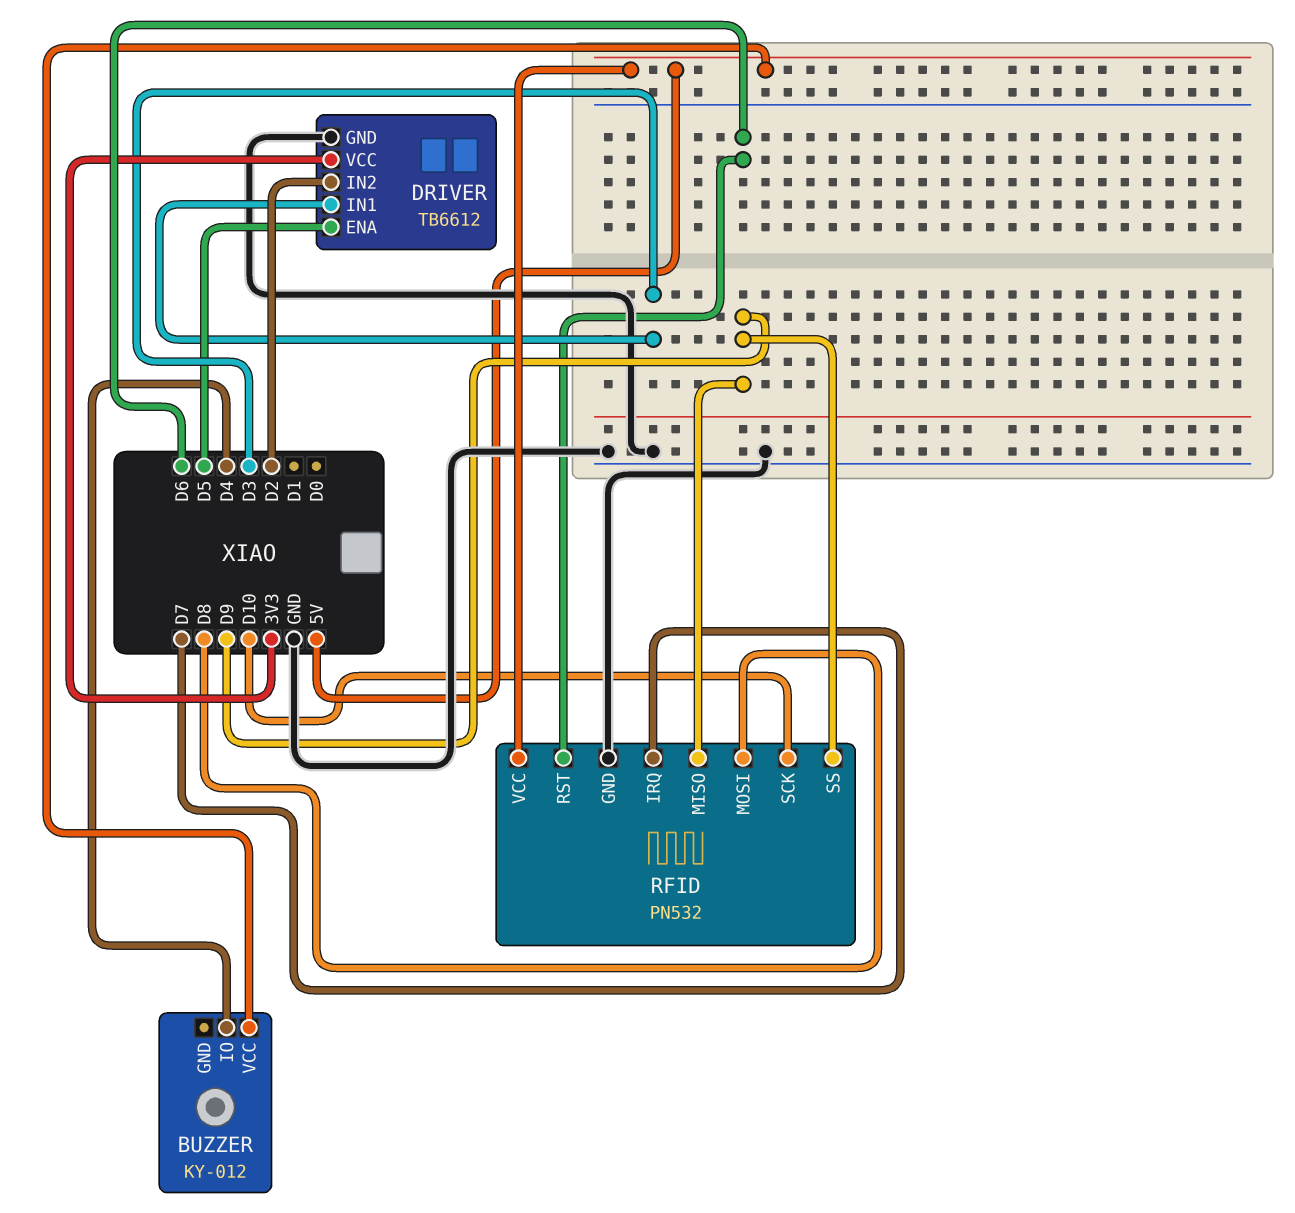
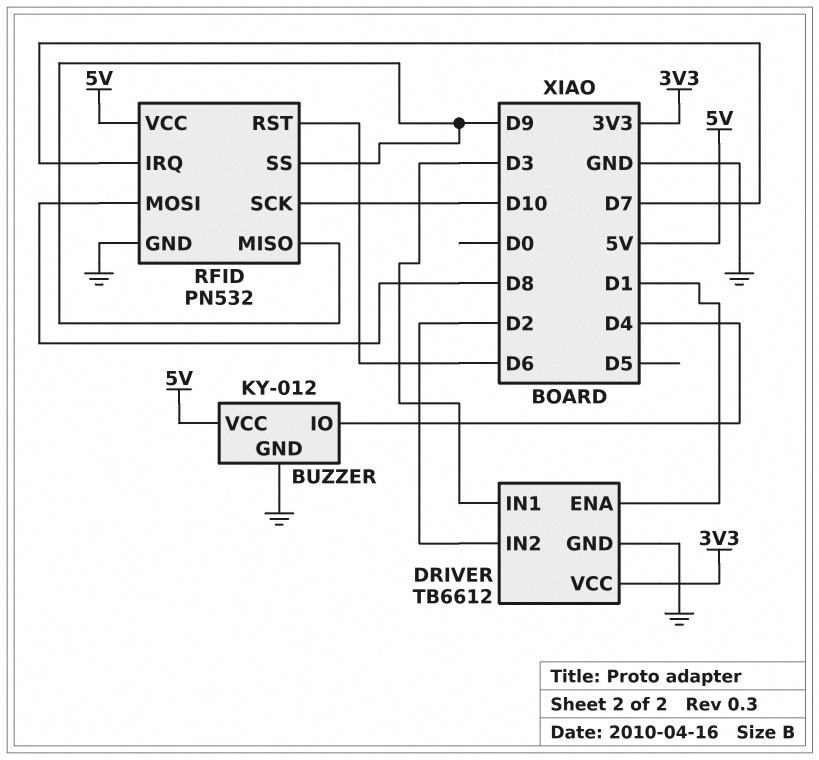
BUZZER pin GND: none -> GND
DRIVER pin ENA: D5 -> D1

